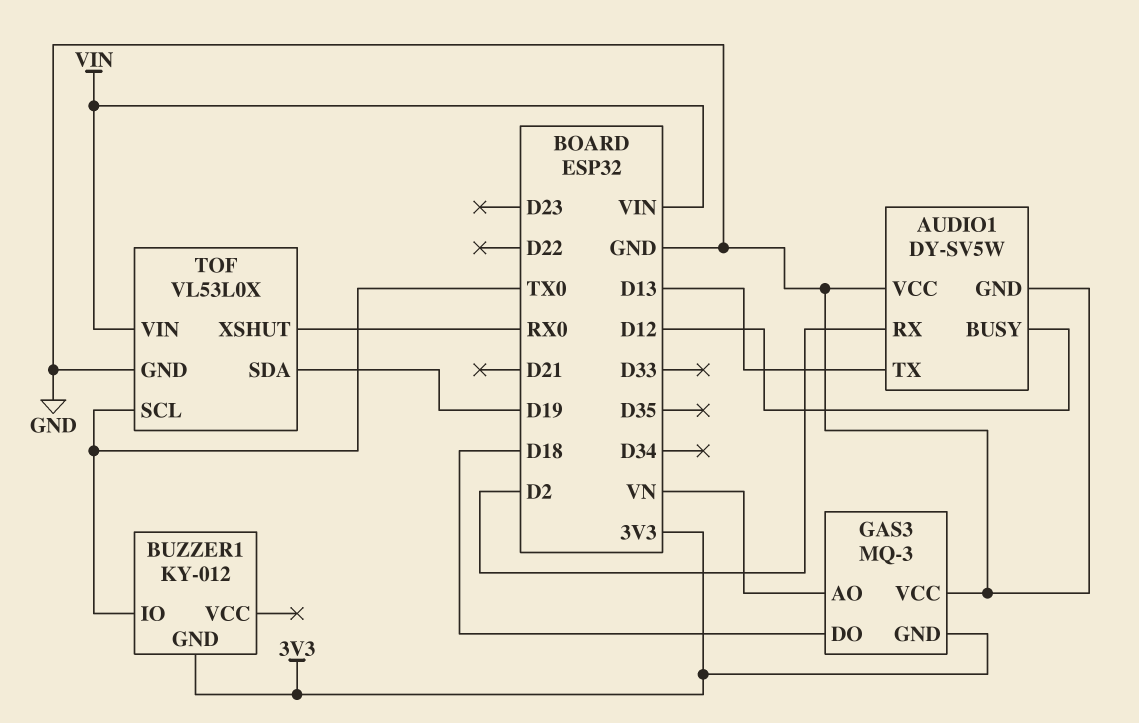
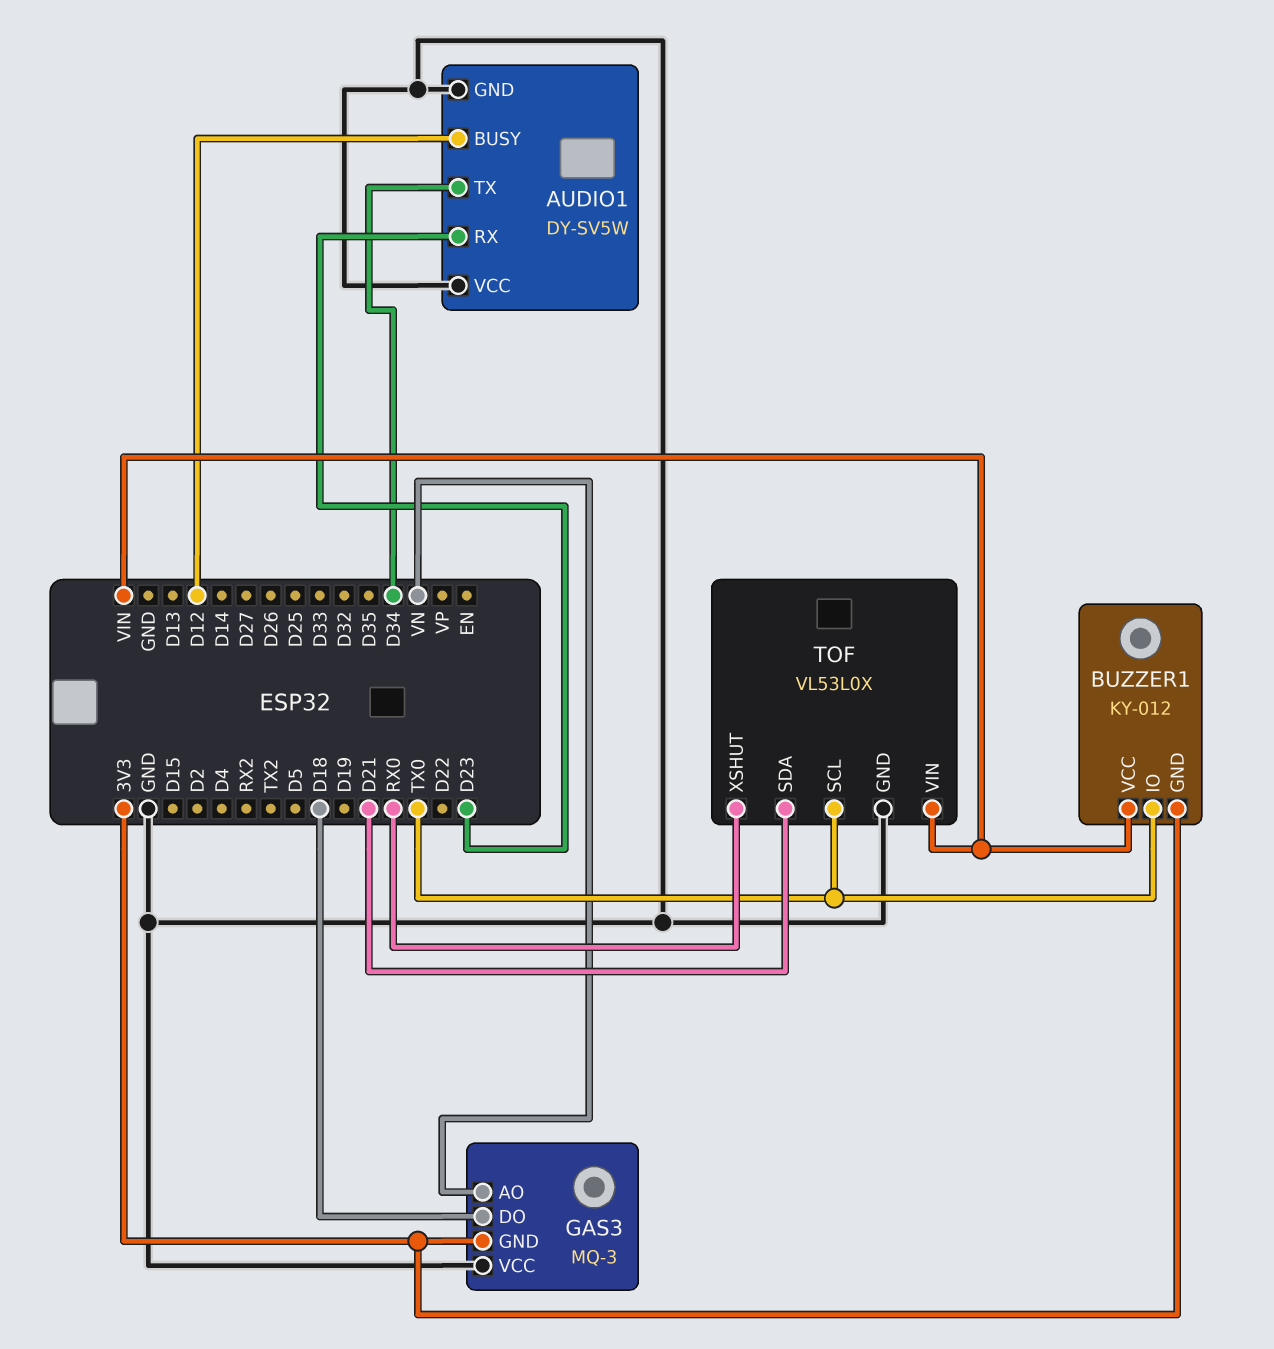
AUDIO1 pin RX: D2 -> D23
AUDIO1 pin TX: D13 -> D34
BUZZER1 pin VCC: none -> VIN
TOF pin SDA: D19 -> D21

